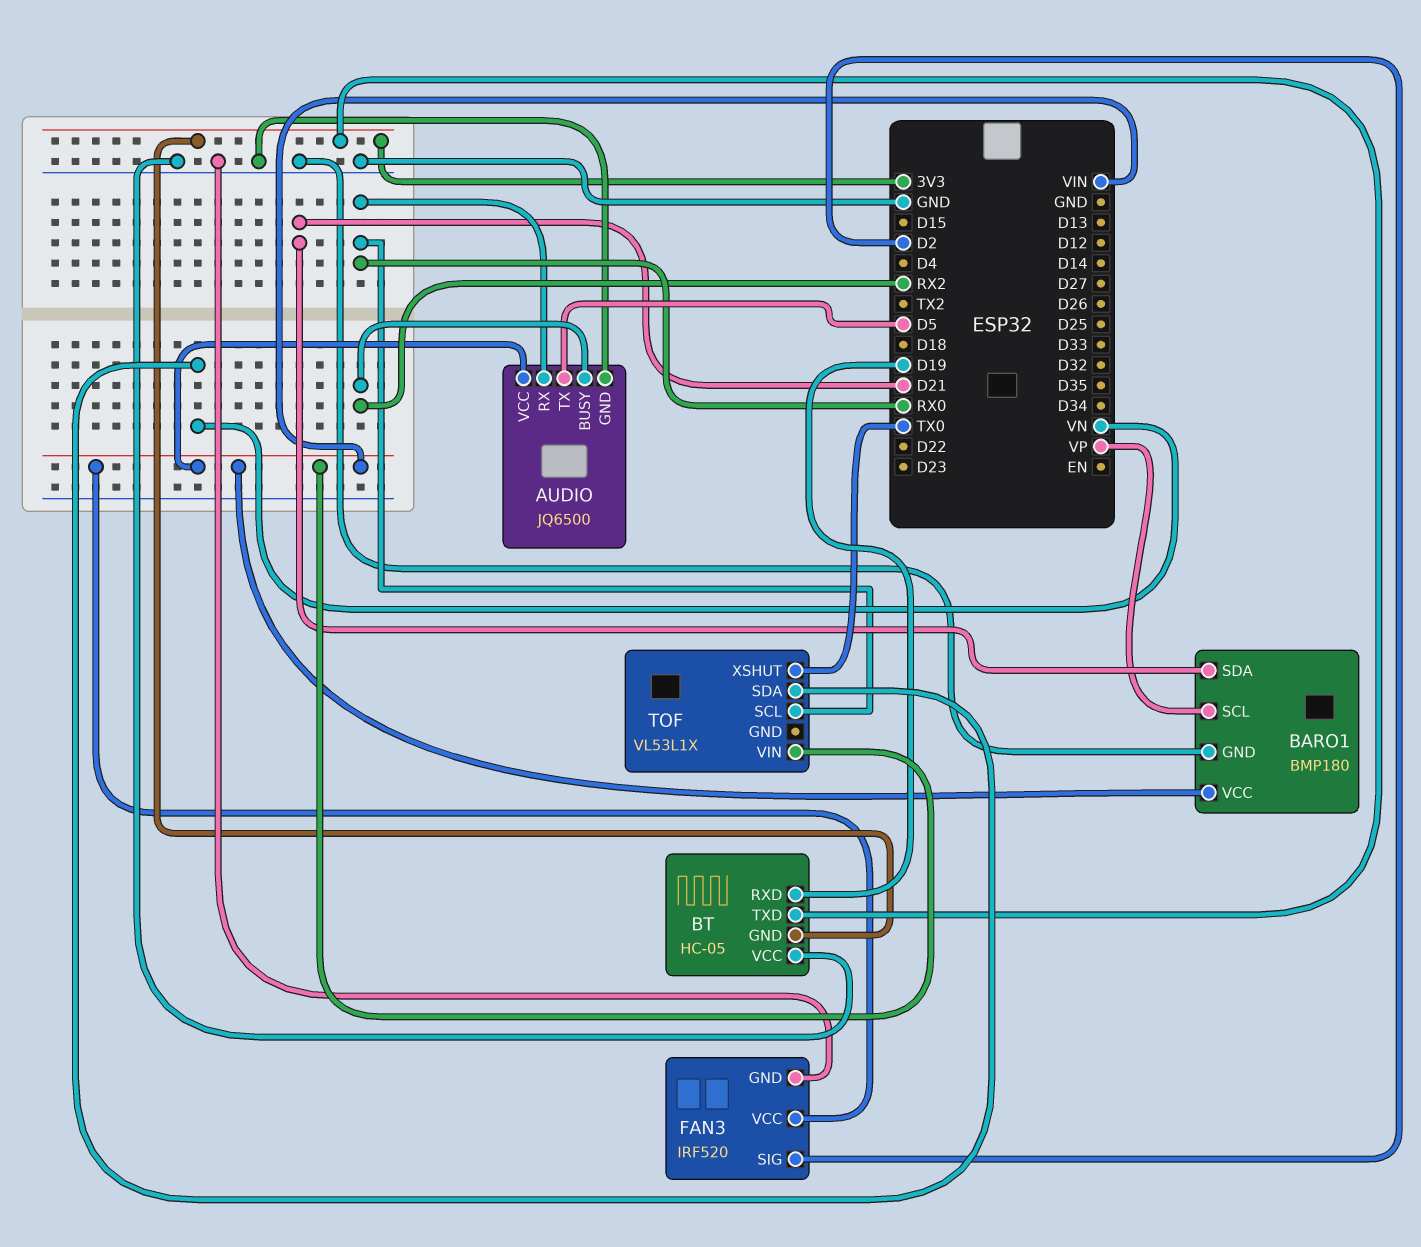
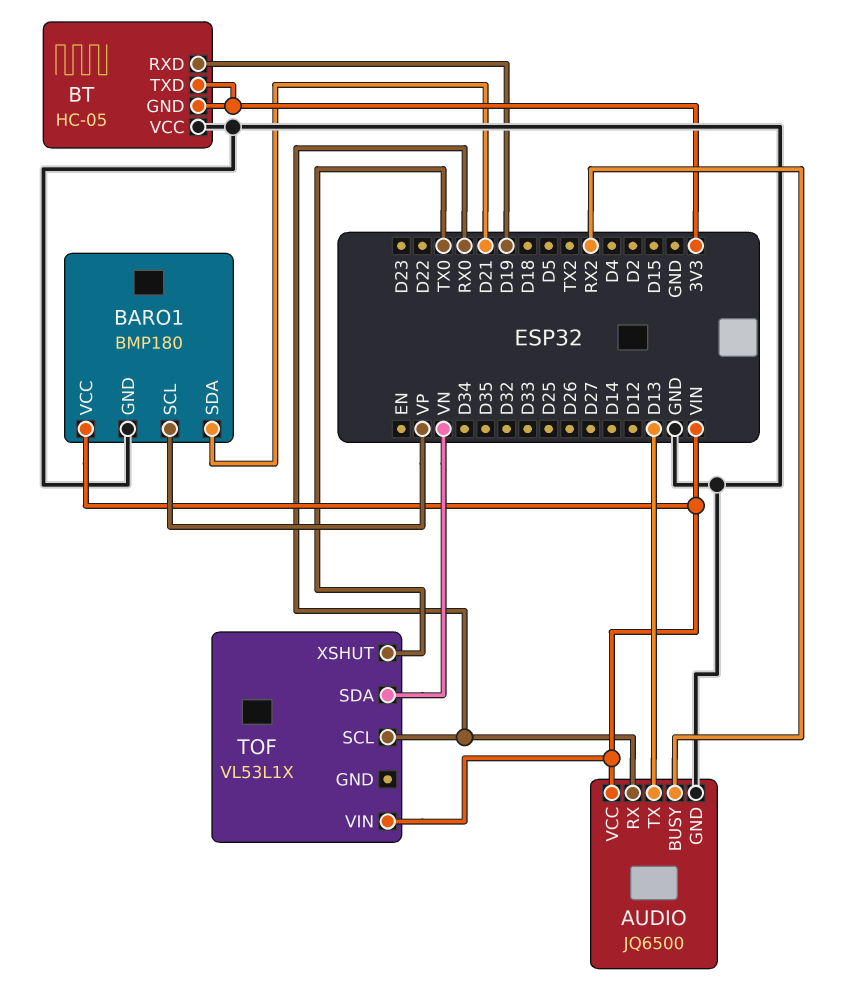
AUDIO pin TX: D5 -> D13
FAN3: IRF520 -> none
FAN3 pin GND: GND -> none
FAN3 pin SIG: D2 -> none
FAN3 pin VCC: VIN -> none

